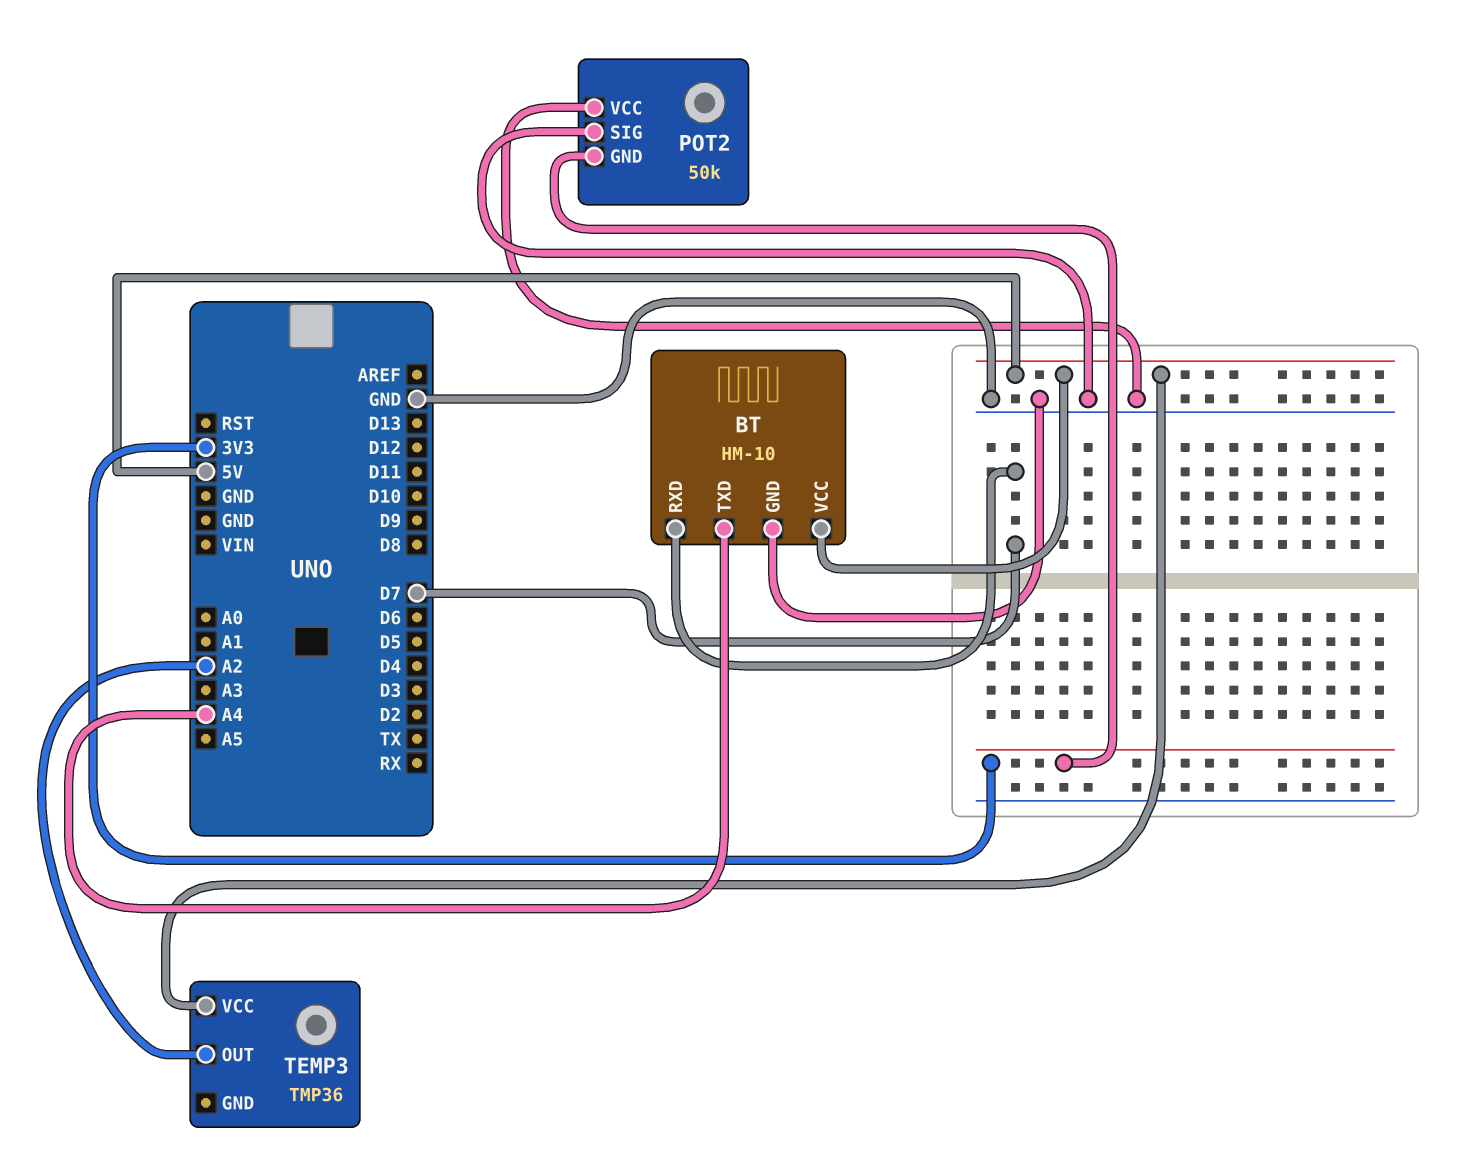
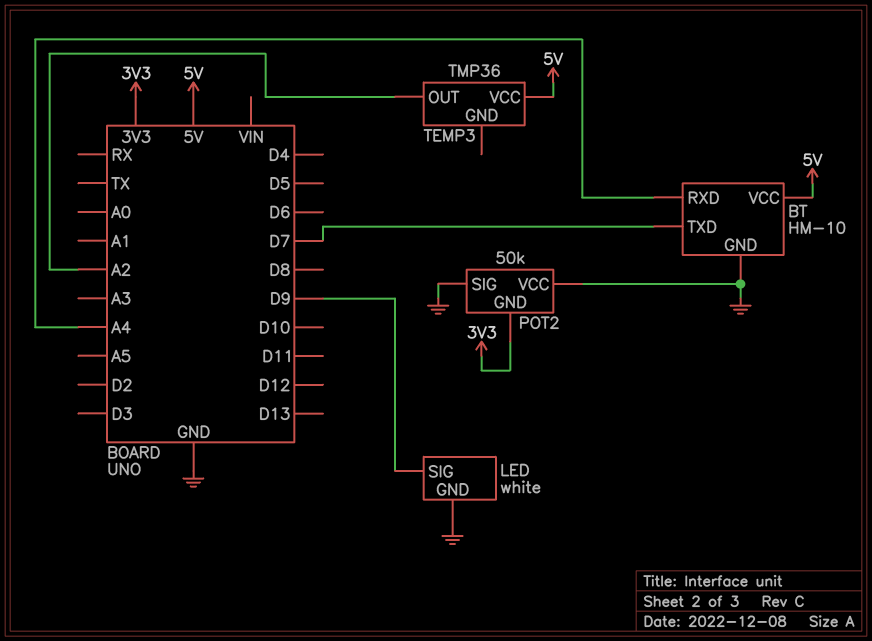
BT pin RXD: D7 -> A4
BT pin TXD: A4 -> D7
LED: none -> white
LED pin GND: none -> GND
LED pin SIG: none -> D9

